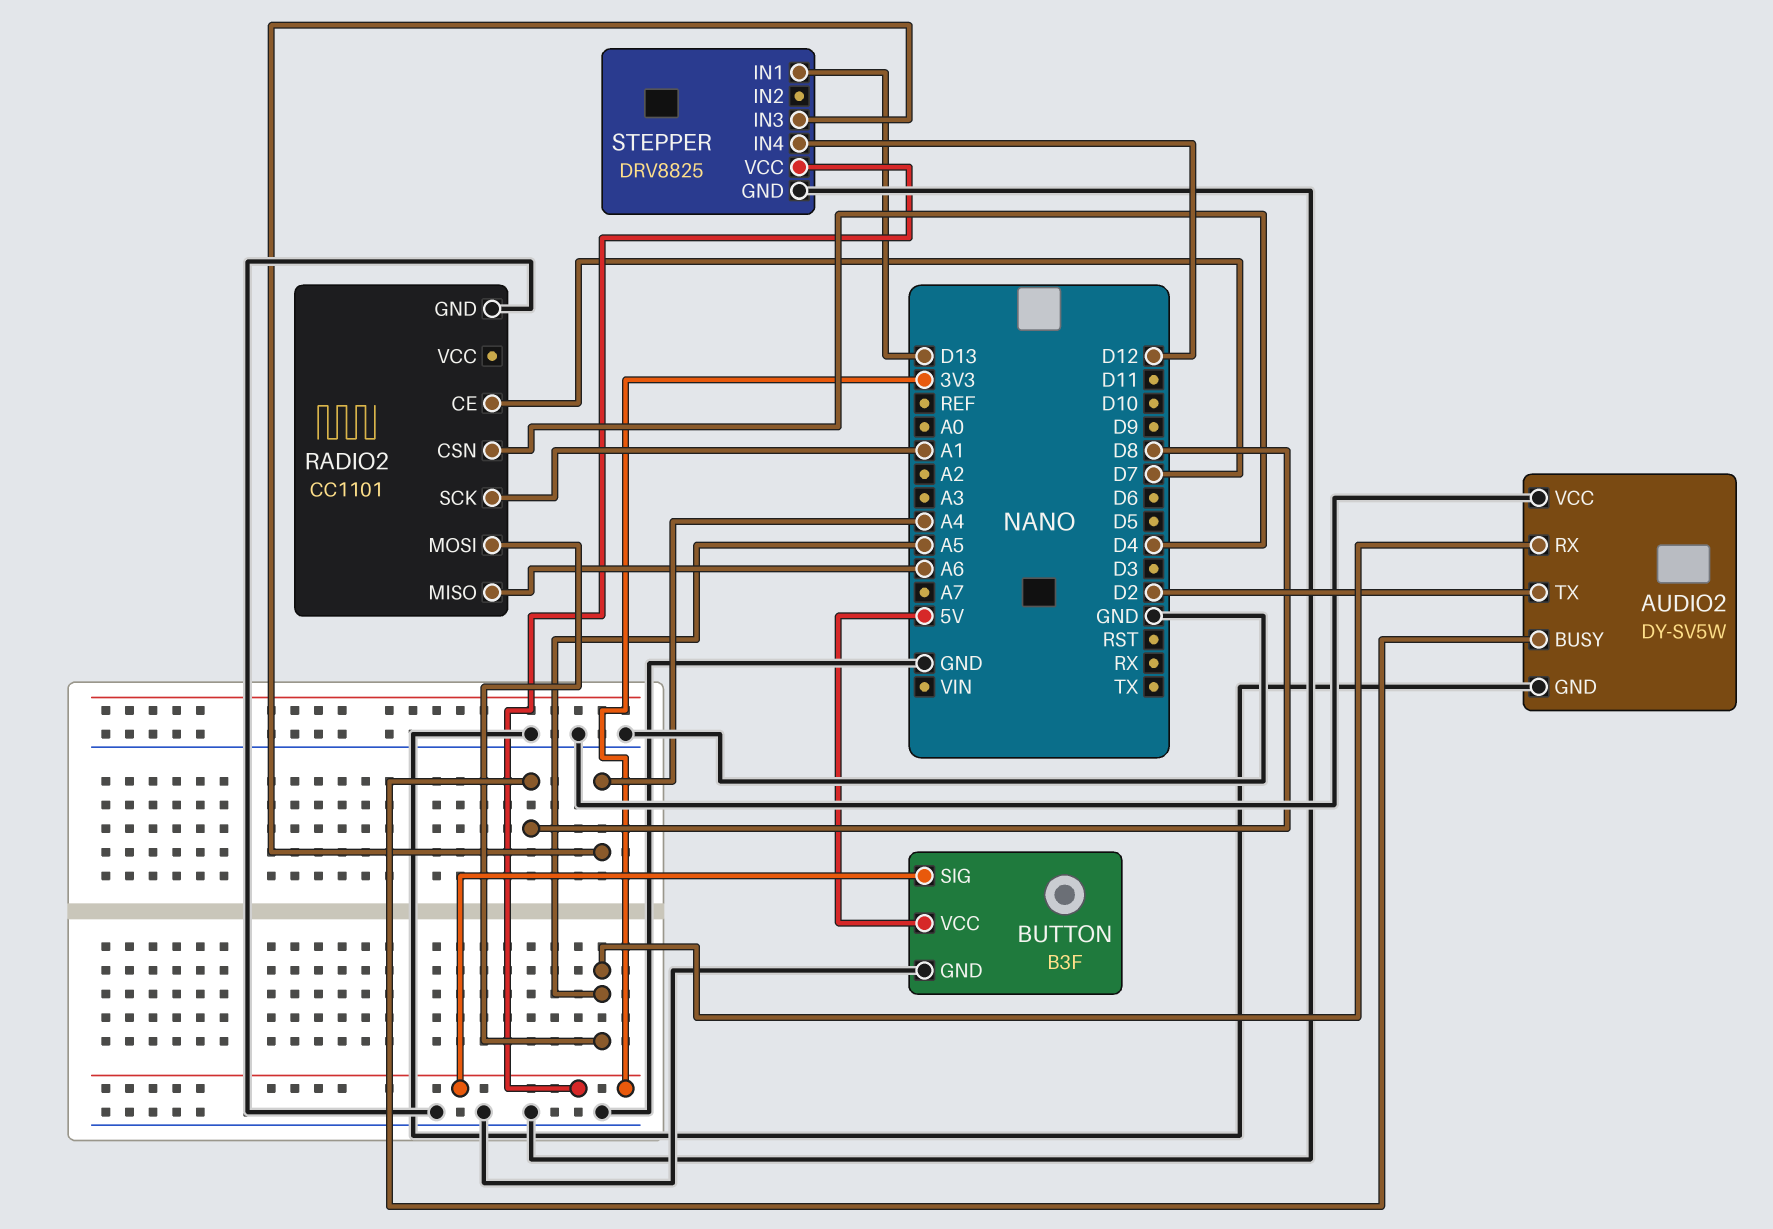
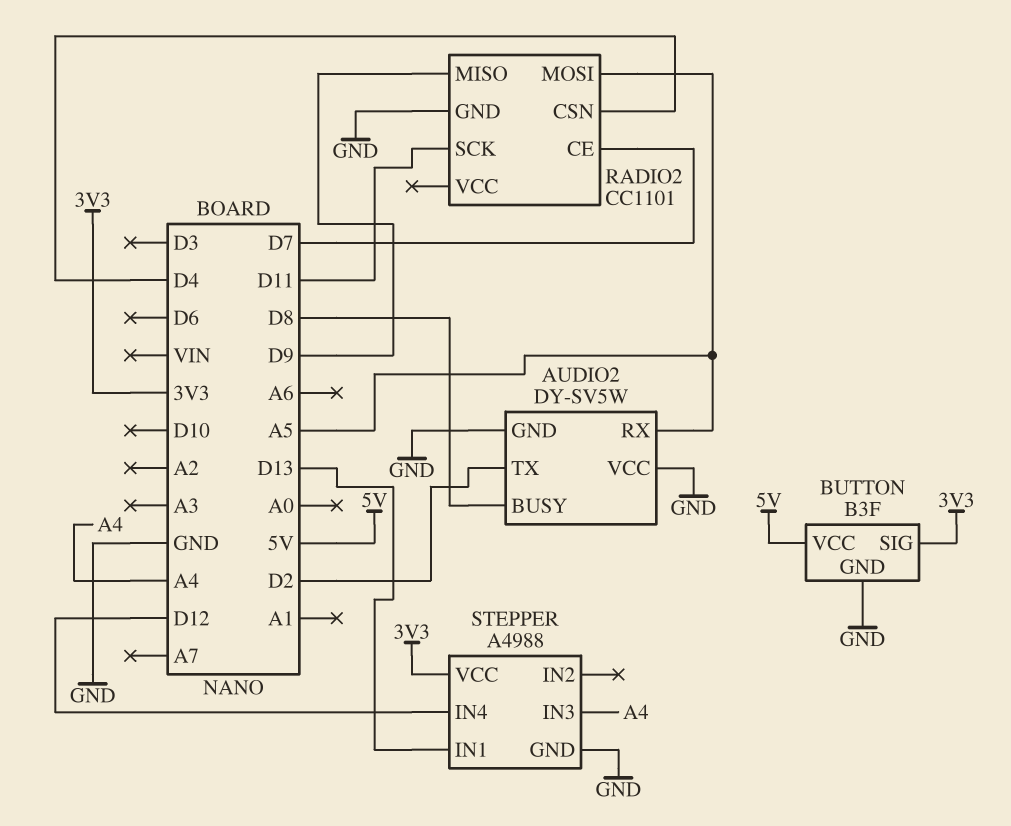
RADIO2 pin MISO: A6 -> D9
RADIO2 pin SCK: A1 -> D11
STEPPER: DRV8825 -> A4988

